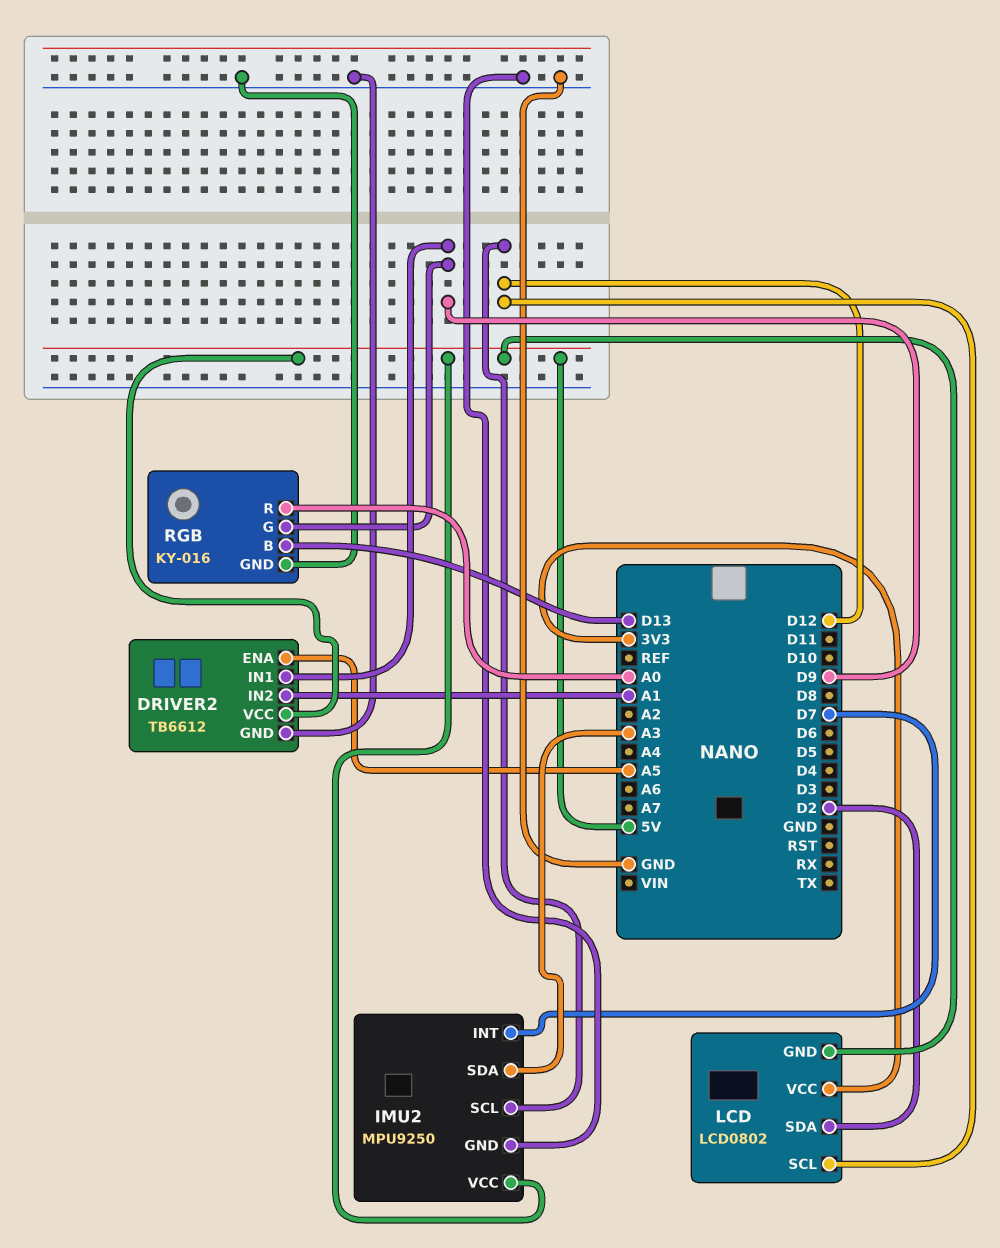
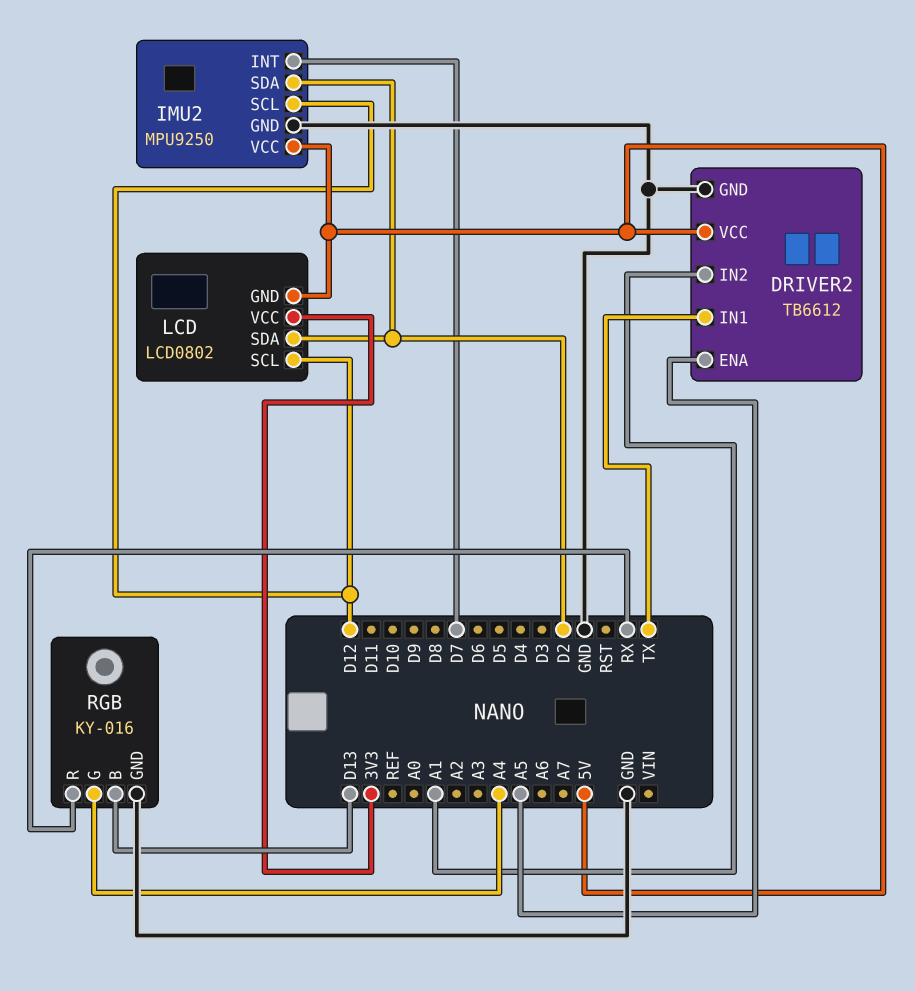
DRIVER2 pin IN1: D9 -> TX
IMU2 pin SDA: A3 -> D2
RGB pin G: D9 -> A4
RGB pin R: A0 -> RX

